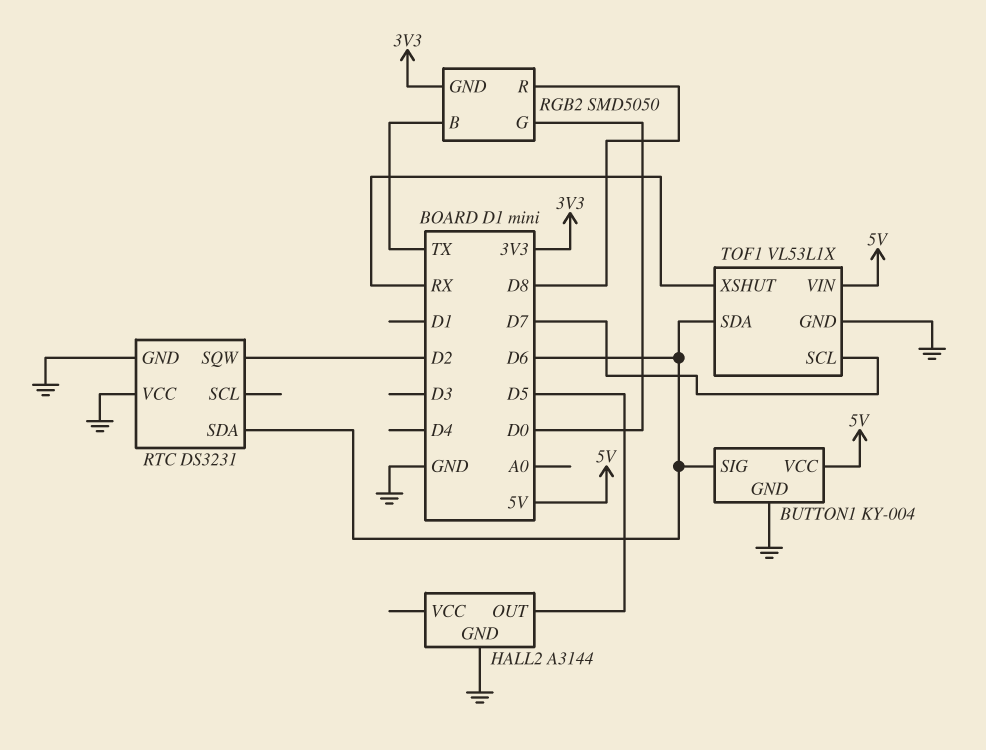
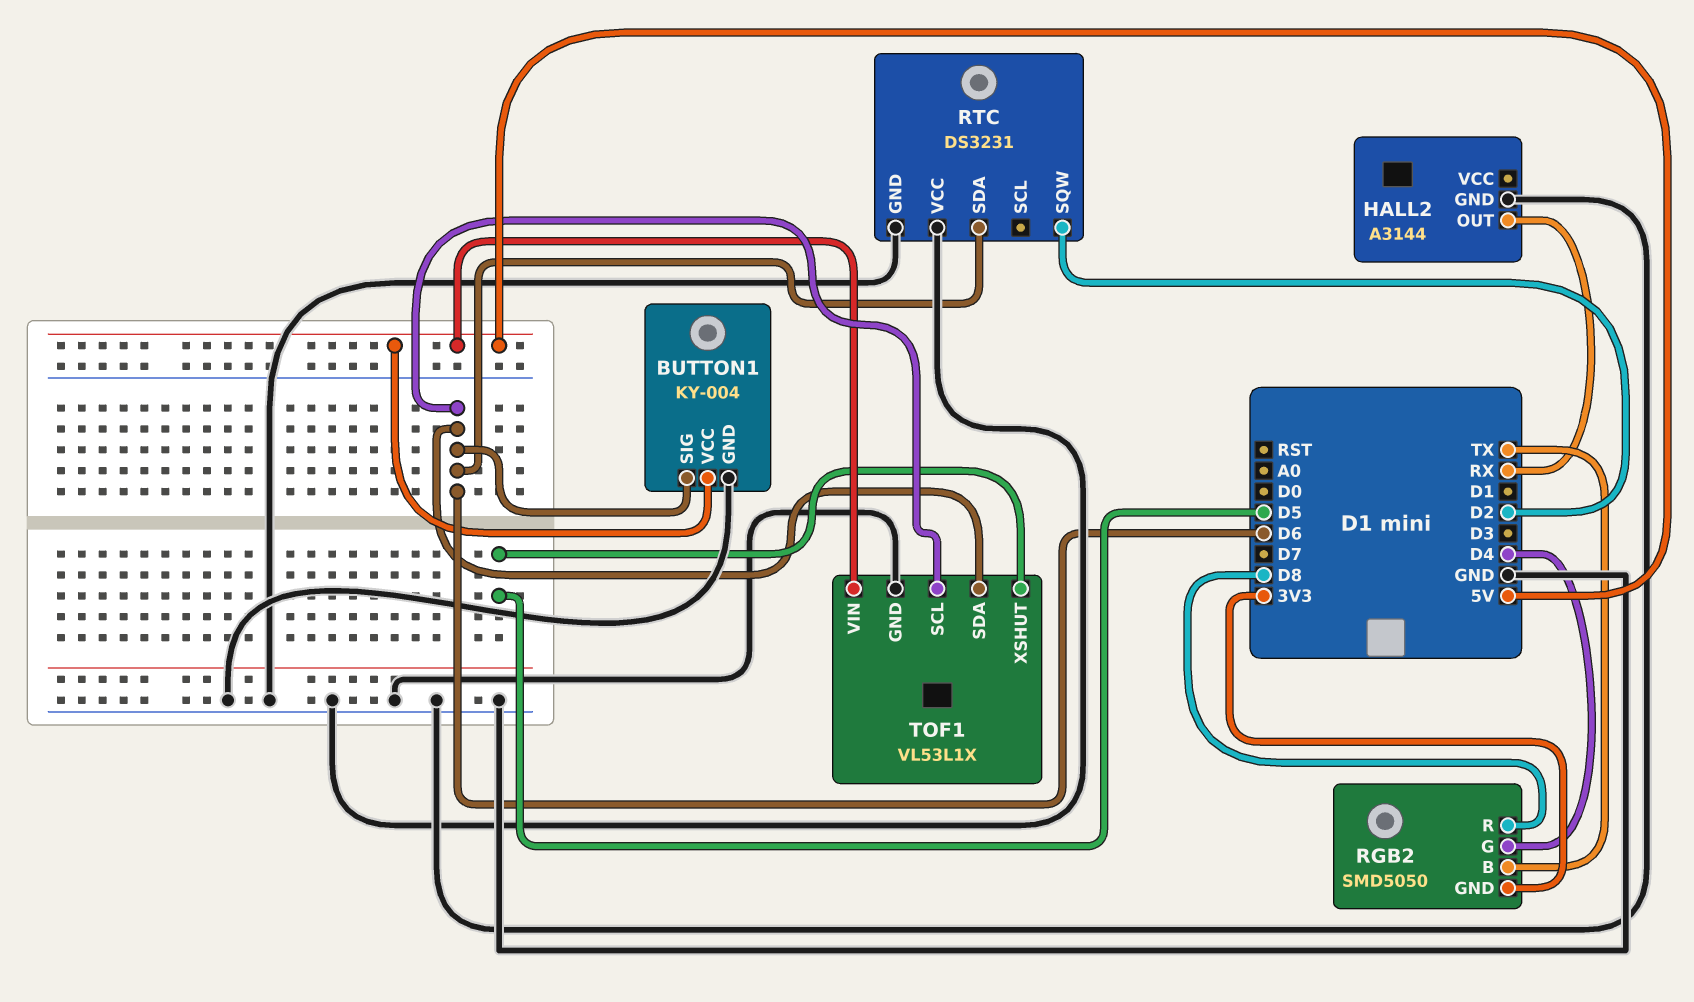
HALL2 pin OUT: D5 -> RX
RGB2 pin G: D0 -> D4
TOF1 pin SCL: D7 -> D6
TOF1 pin XSHUT: RX -> D5

